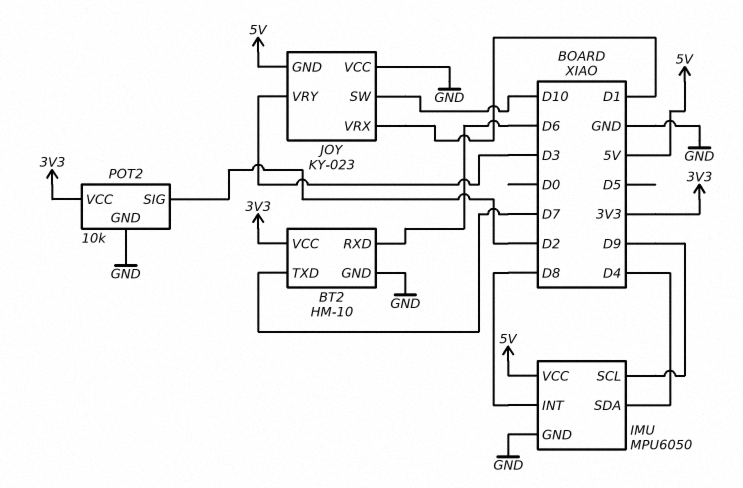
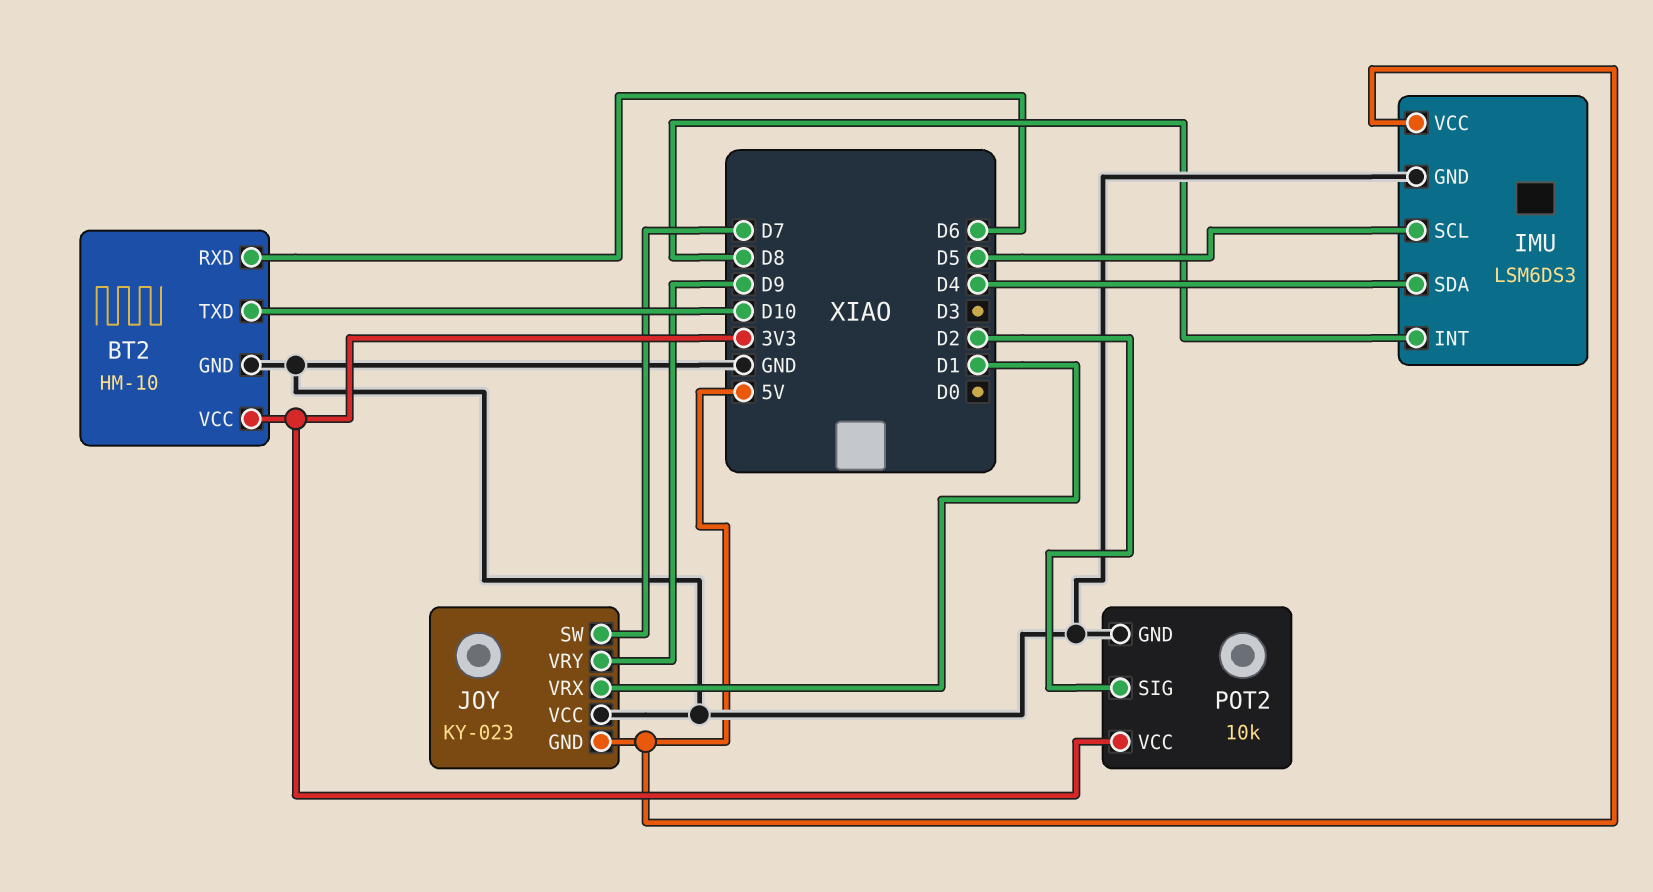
BT2 pin TXD: D7 -> D10
IMU: MPU6050 -> LSM6DS3
IMU pin SCL: D9 -> D5
JOY pin SW: D10 -> D7
JOY pin VRY: D3 -> D9

